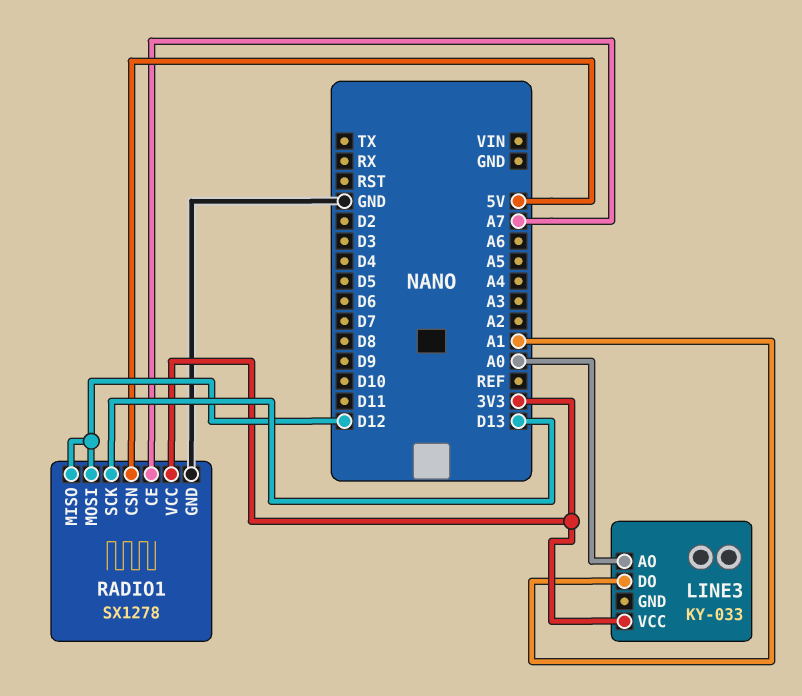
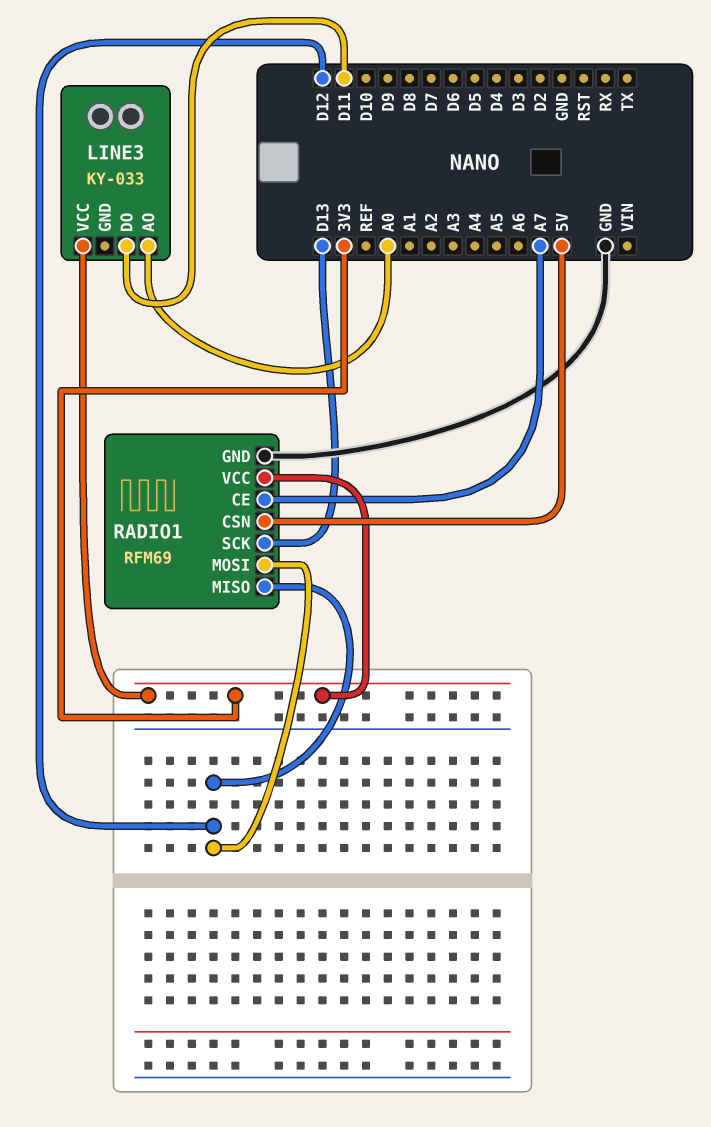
LINE3 pin DO: A1 -> D11
RADIO1: SX1278 -> RFM69

